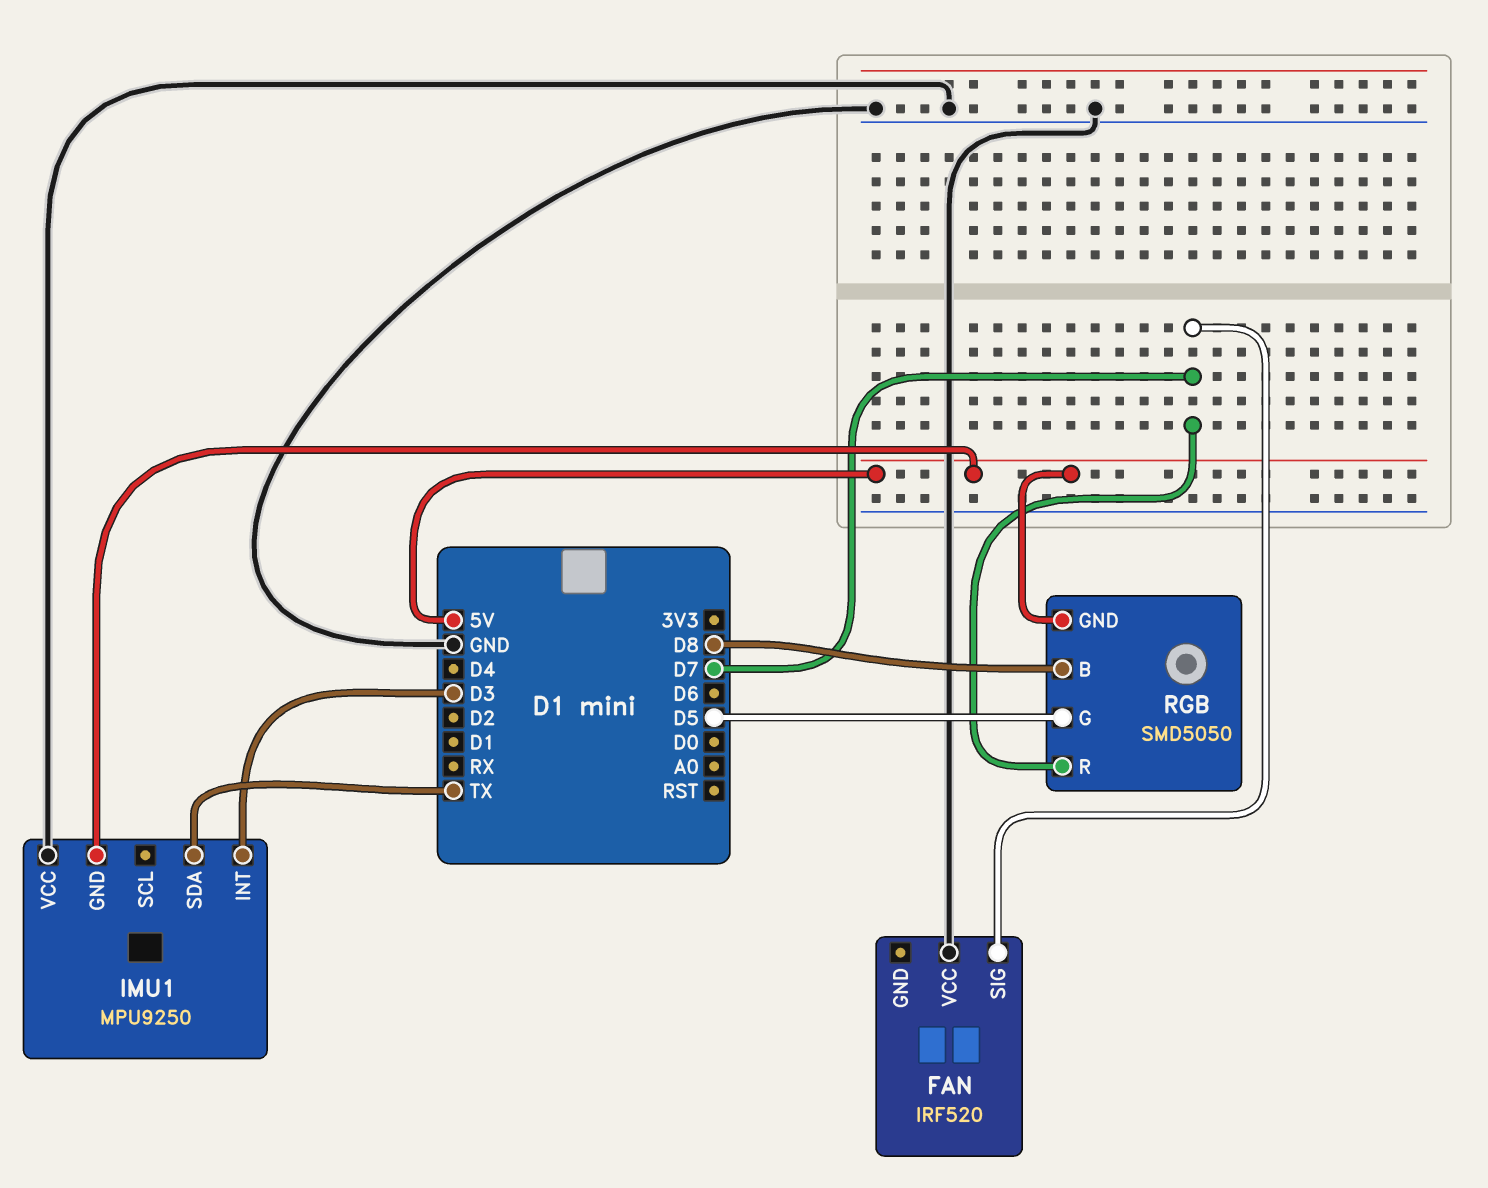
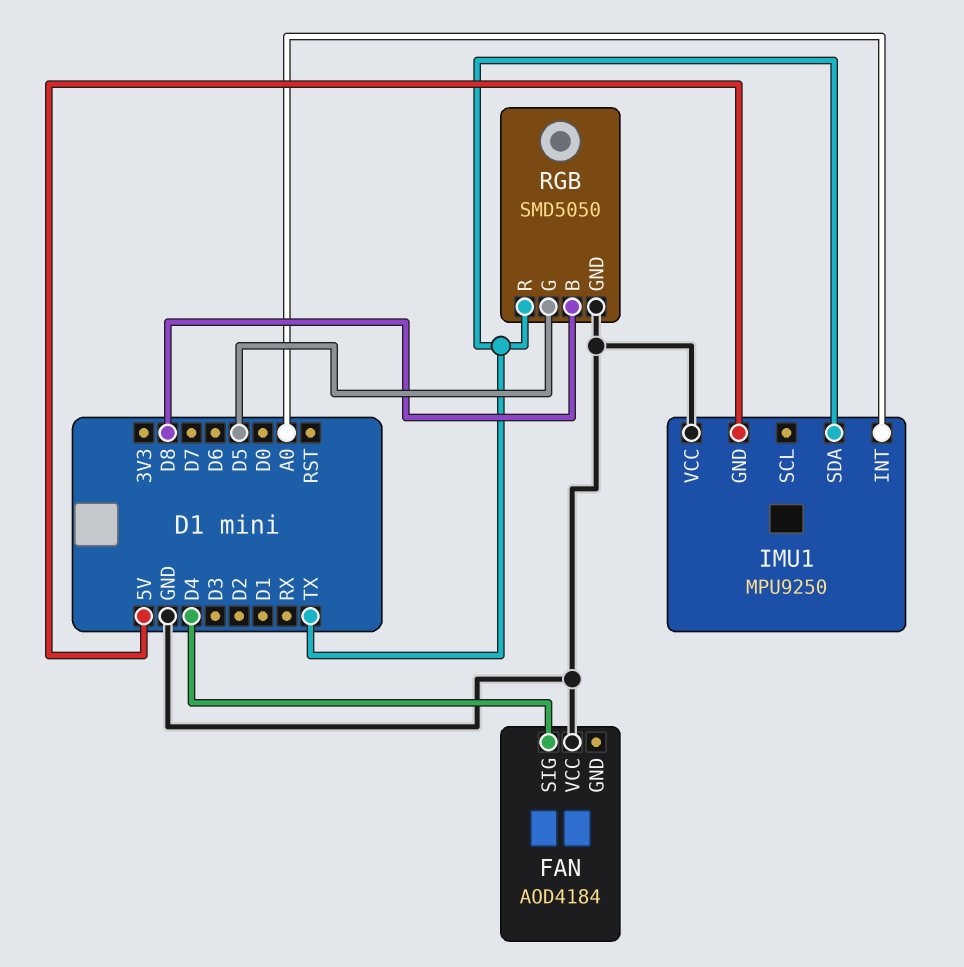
FAN: IRF520 -> AOD4184
FAN pin SIG: D7 -> D4
IMU1 pin INT: D3 -> A0
RGB pin GND: 5V -> GND
RGB pin R: D7 -> TX

